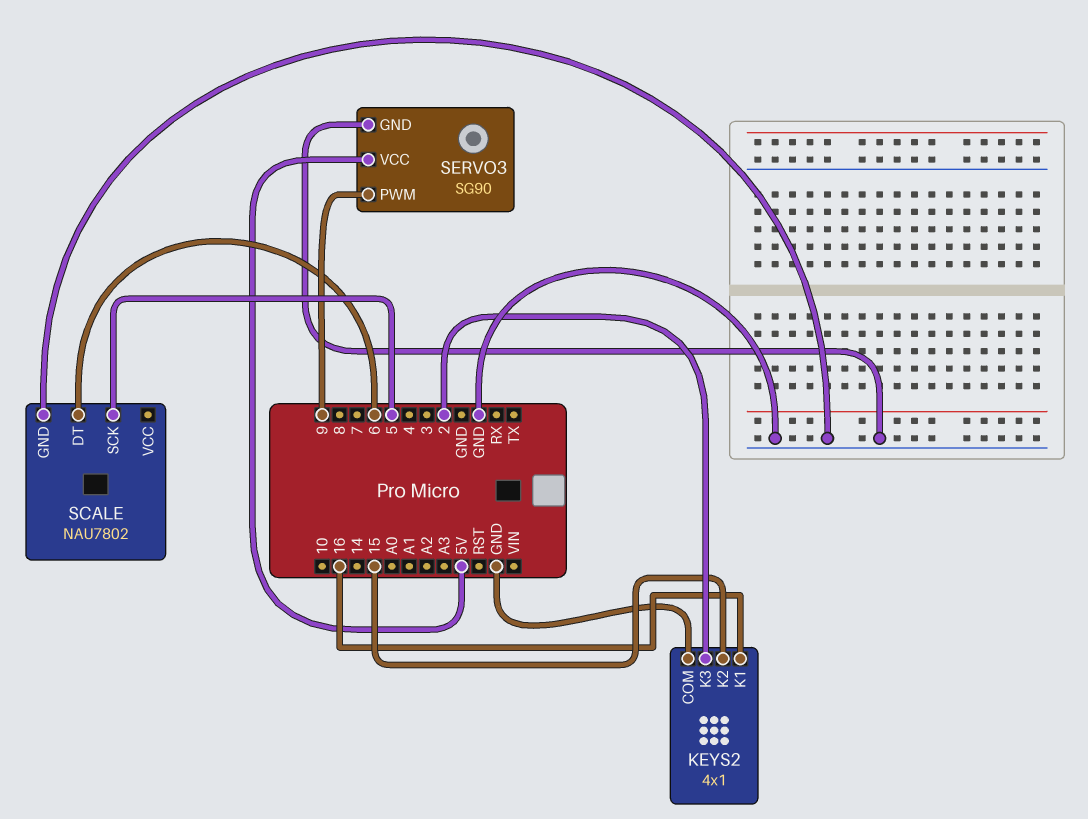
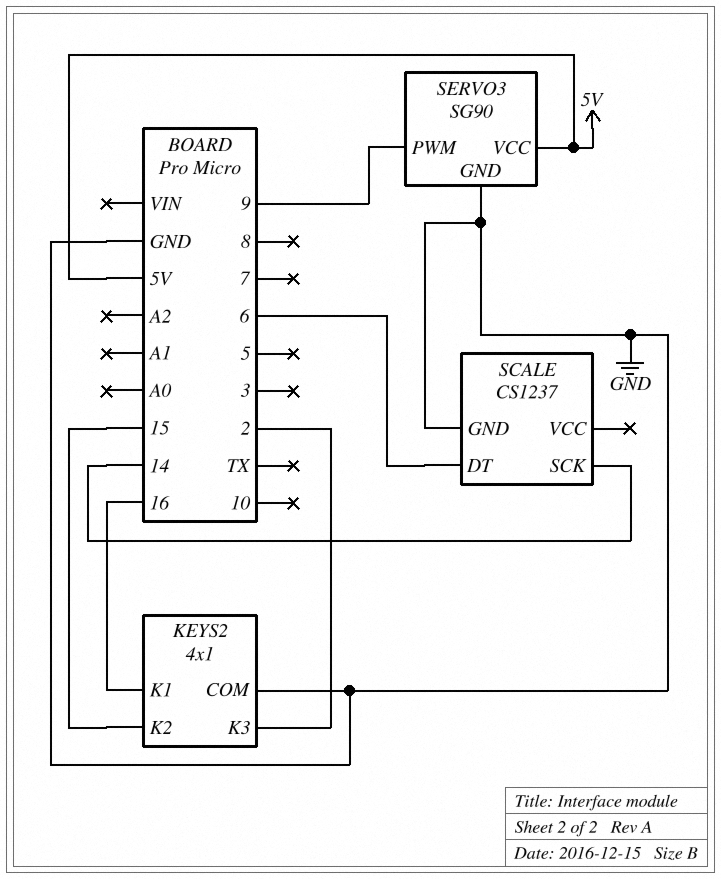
SCALE: NAU7802 -> CS1237
SCALE pin SCK: 5 -> 14

